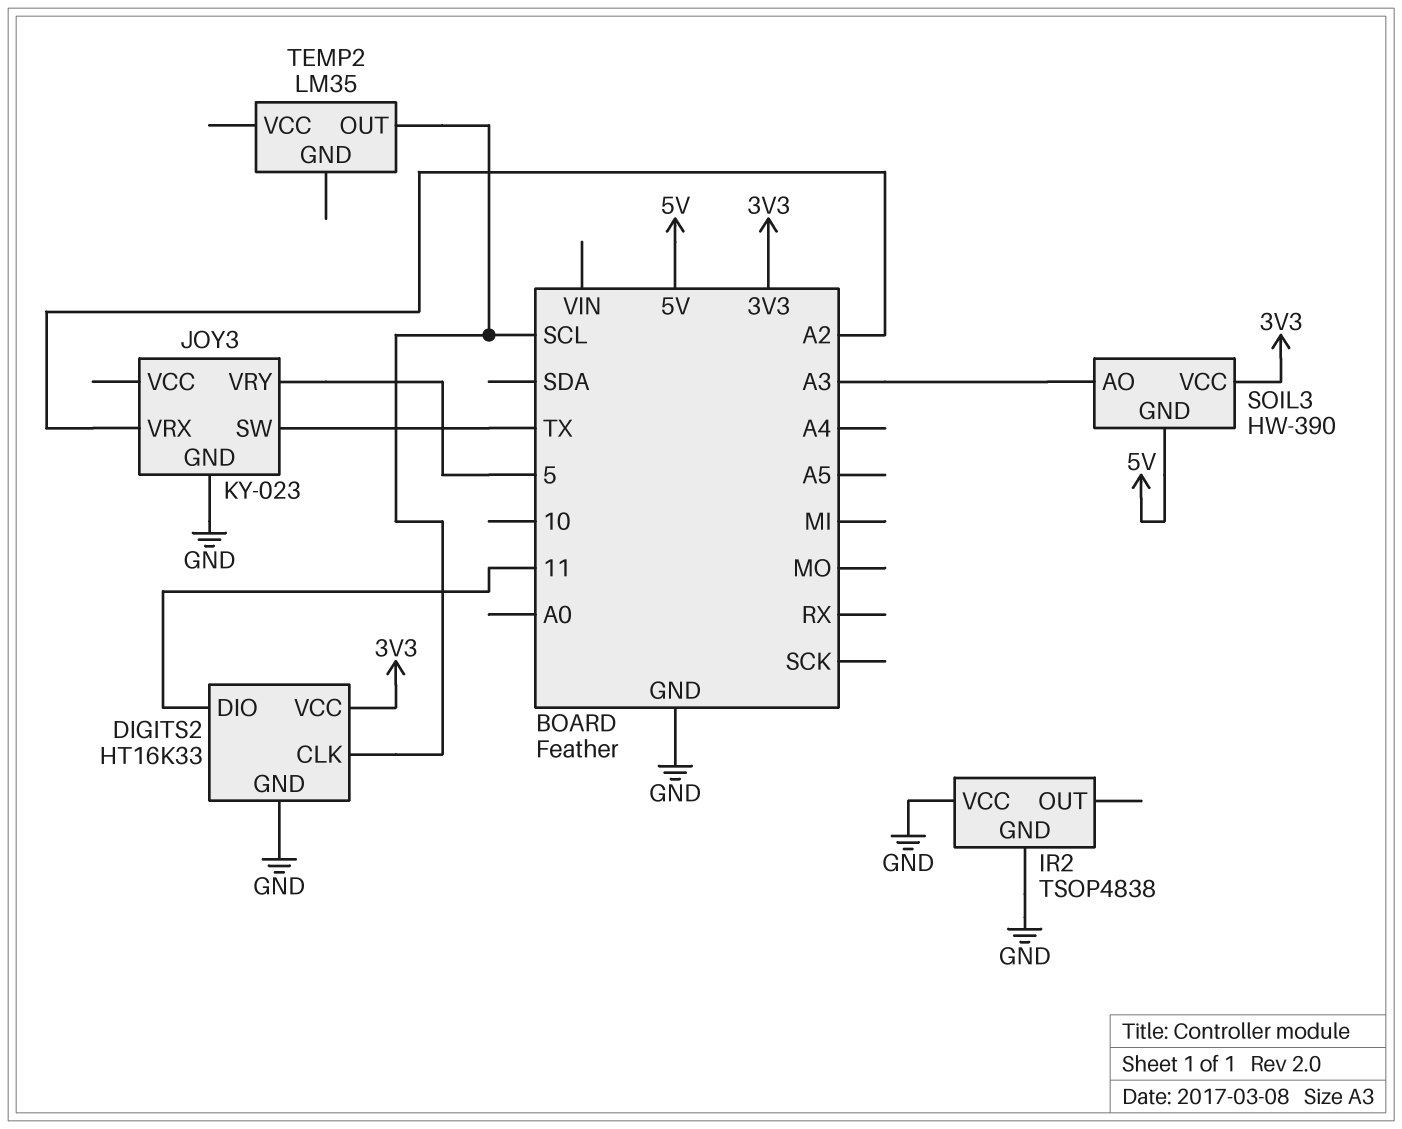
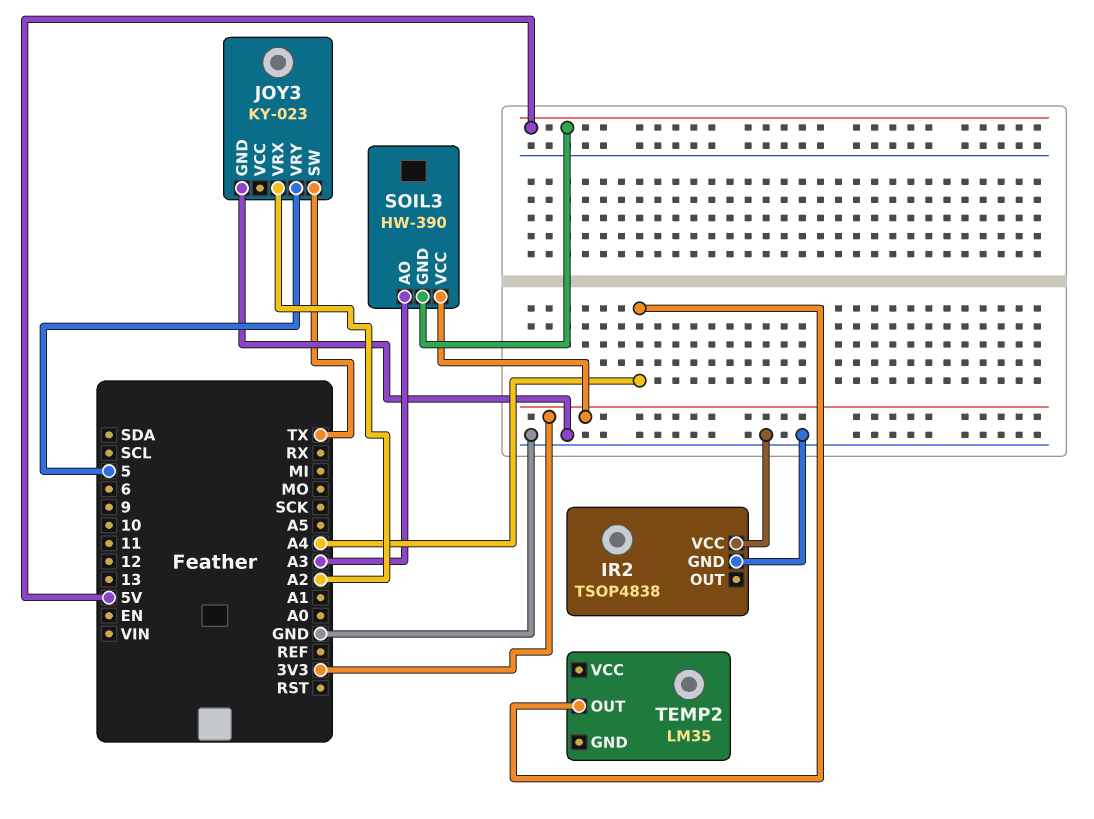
DIGITS2: HT16K33 -> none
DIGITS2 pin CLK: SCL -> none
DIGITS2 pin DIO: 11 -> none
DIGITS2 pin GND: GND -> none
DIGITS2 pin VCC: 3V3 -> none
TEMP2 pin OUT: SCL -> A4

